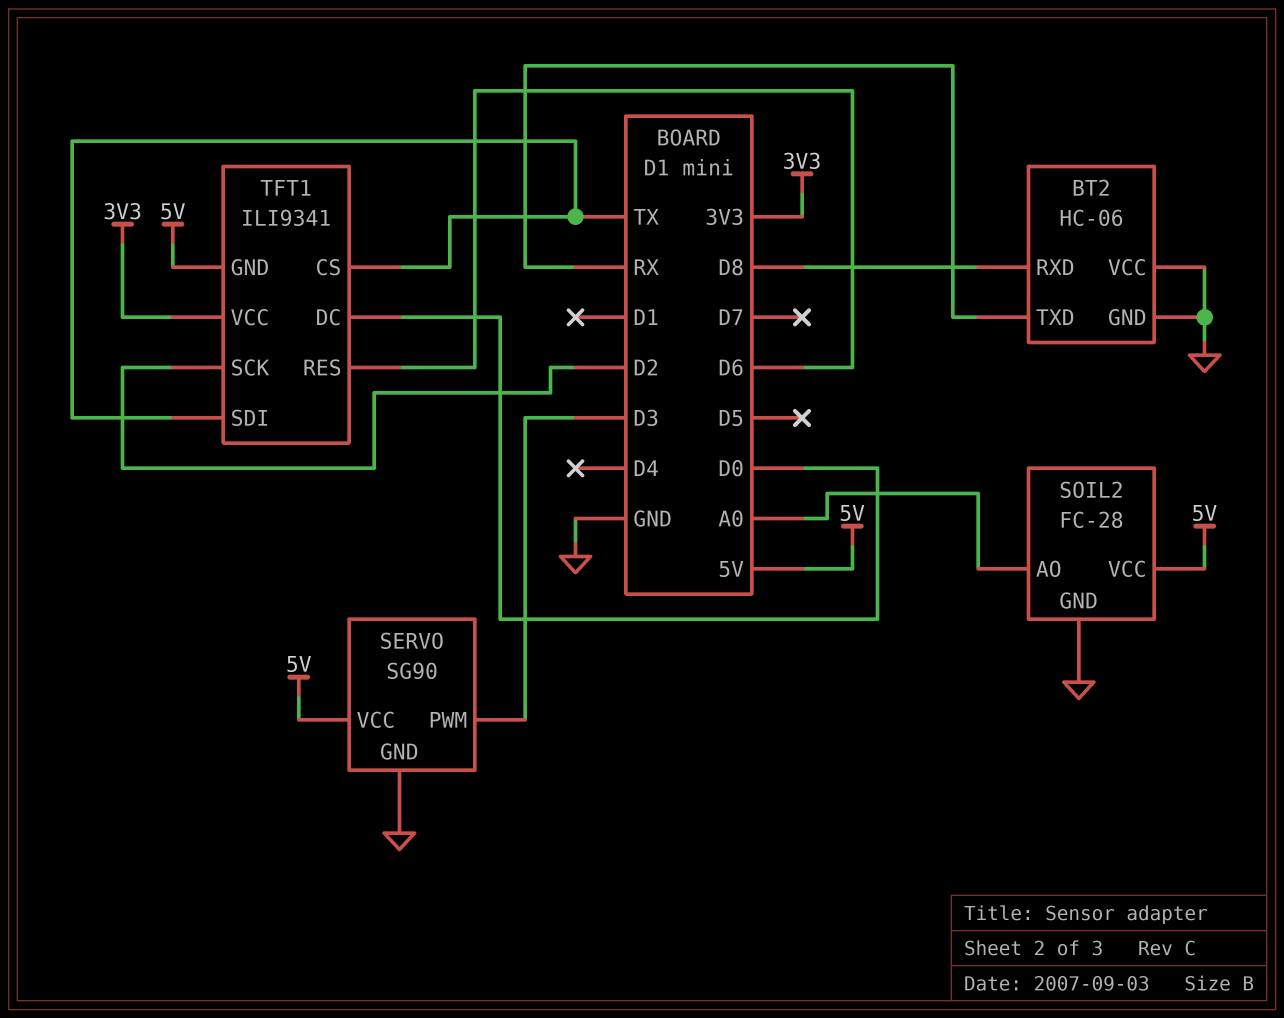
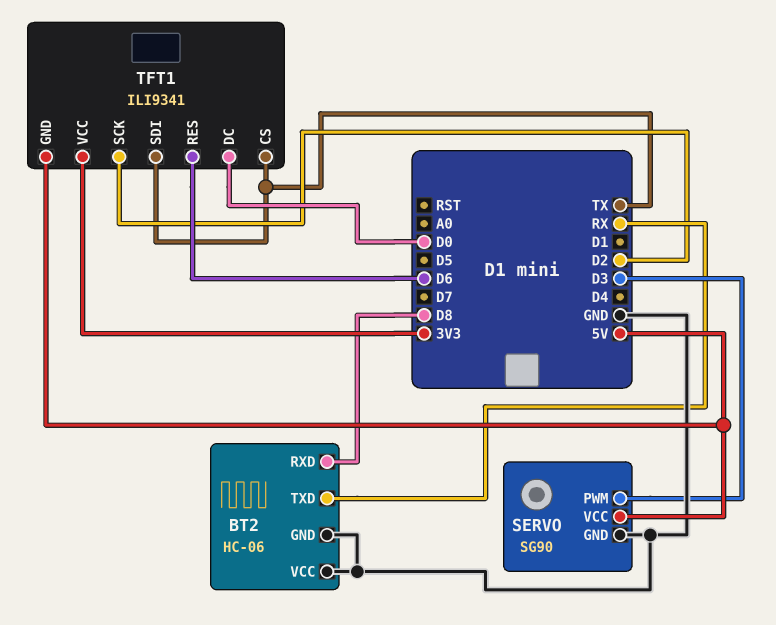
SOIL2: FC-28 -> none
SOIL2 pin AO: A0 -> none
SOIL2 pin GND: GND -> none
SOIL2 pin VCC: 5V -> none

